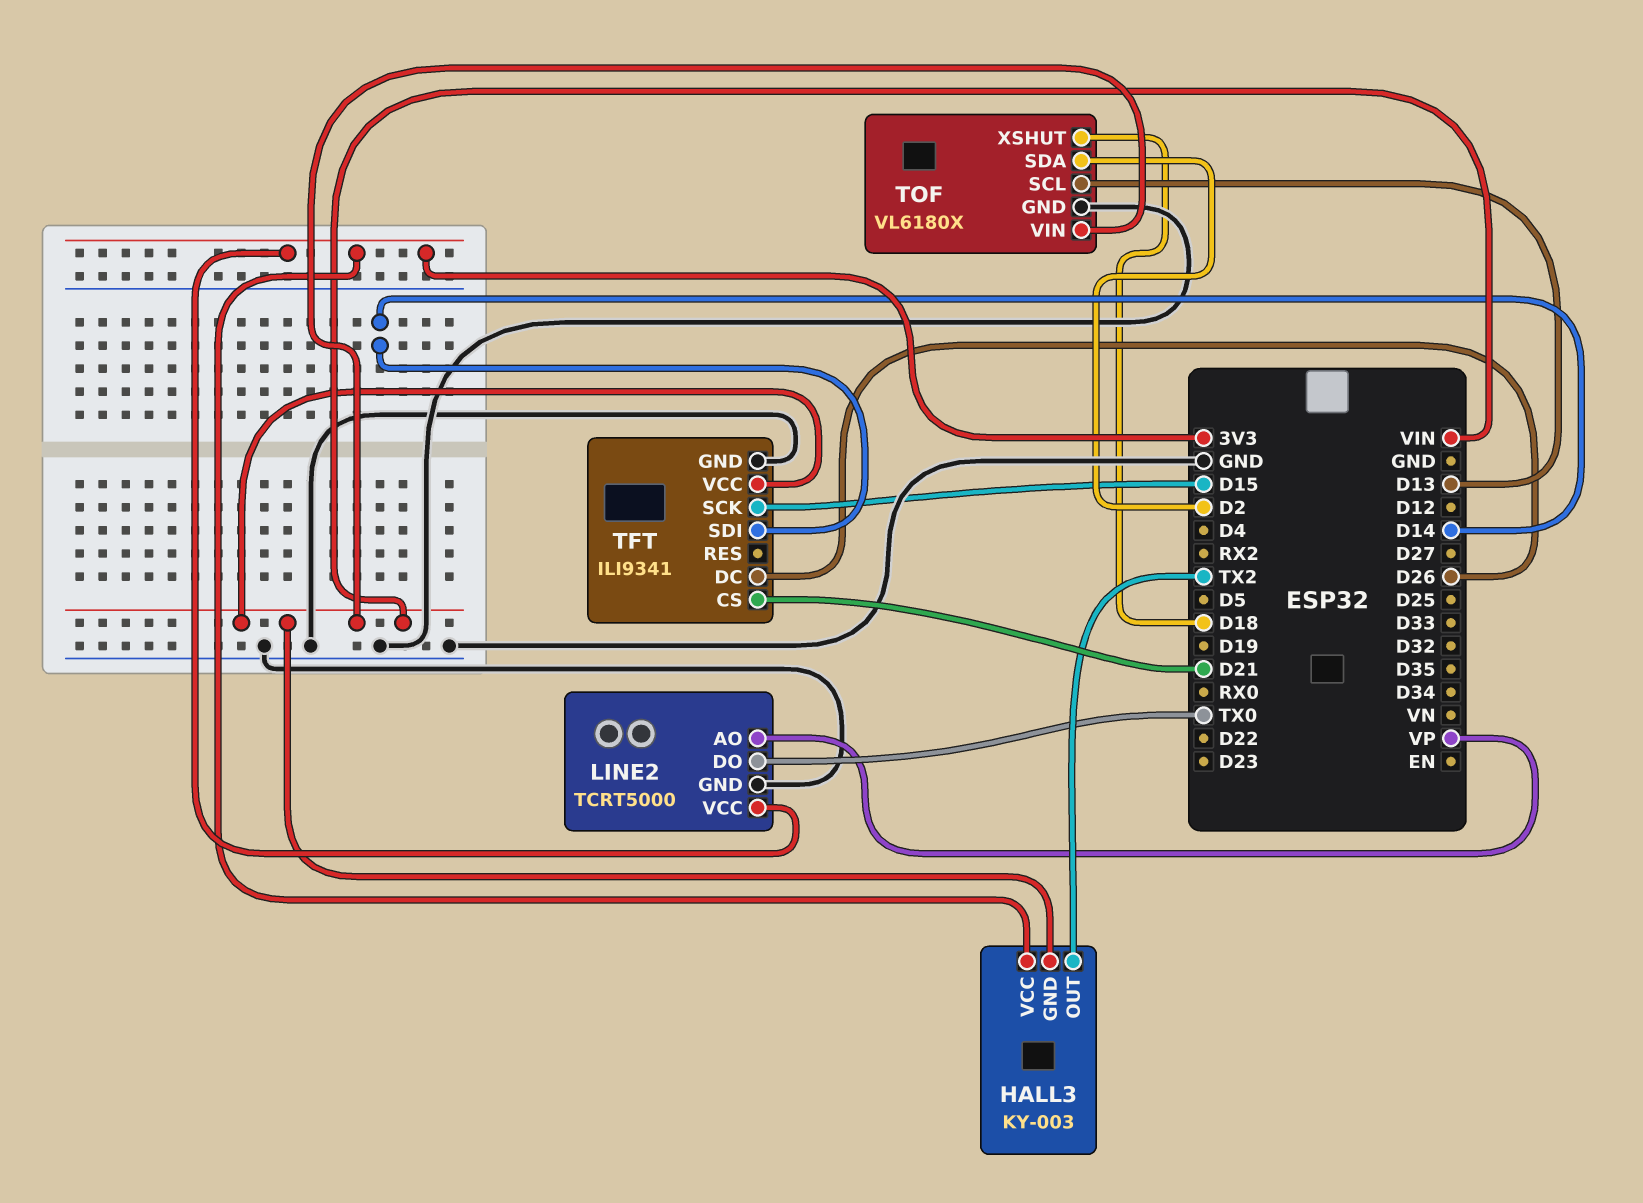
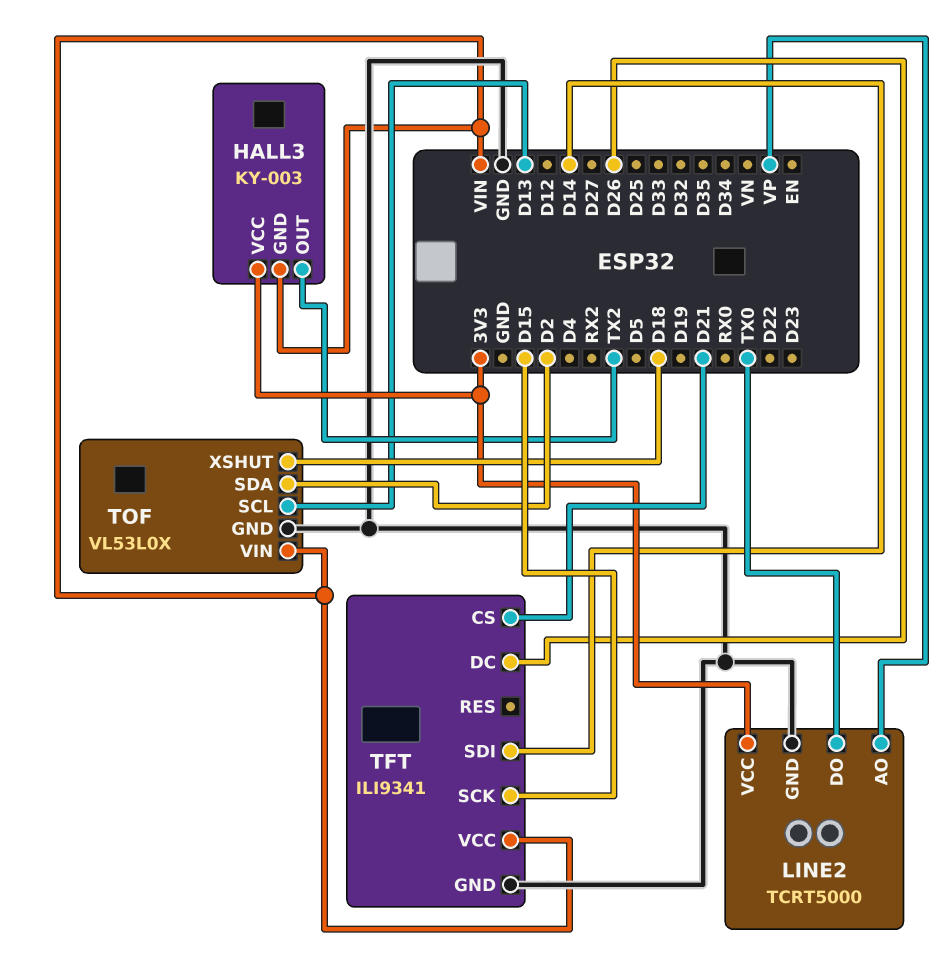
TOF: VL6180X -> VL53L0X

